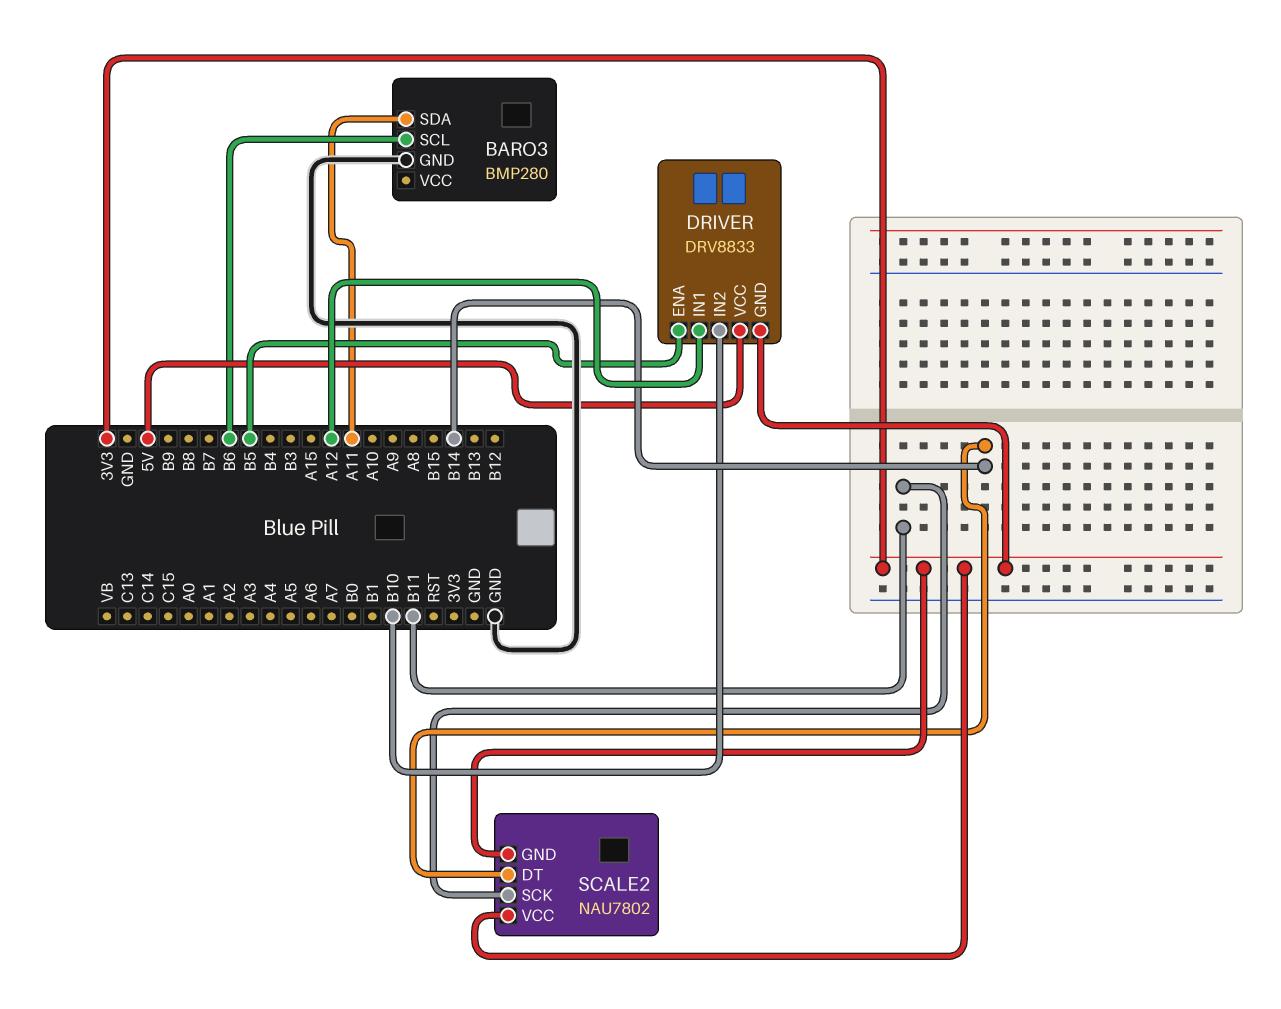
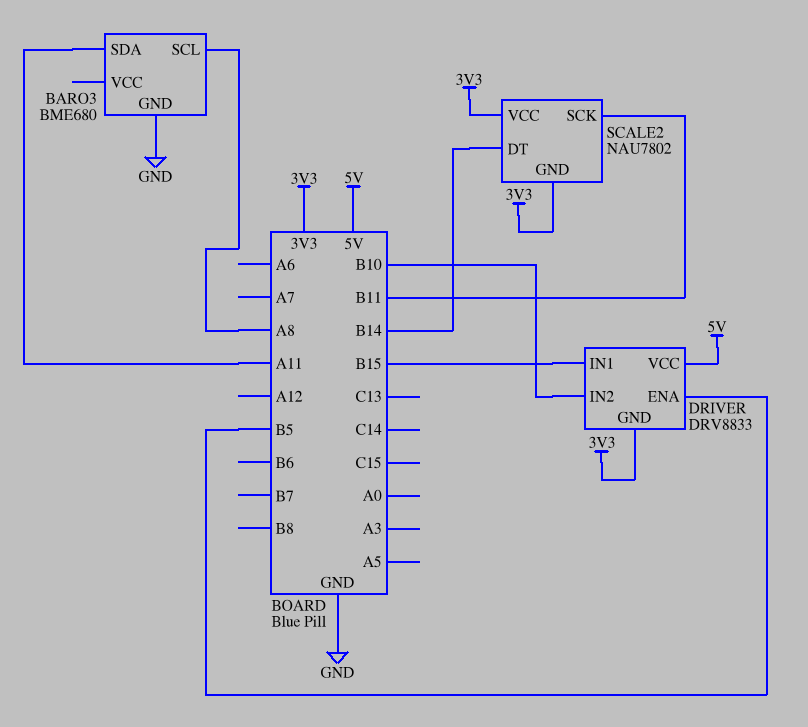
BARO3: BMP280 -> BME680
BARO3 pin SCL: B6 -> A8
DRIVER pin IN1: A12 -> B15

